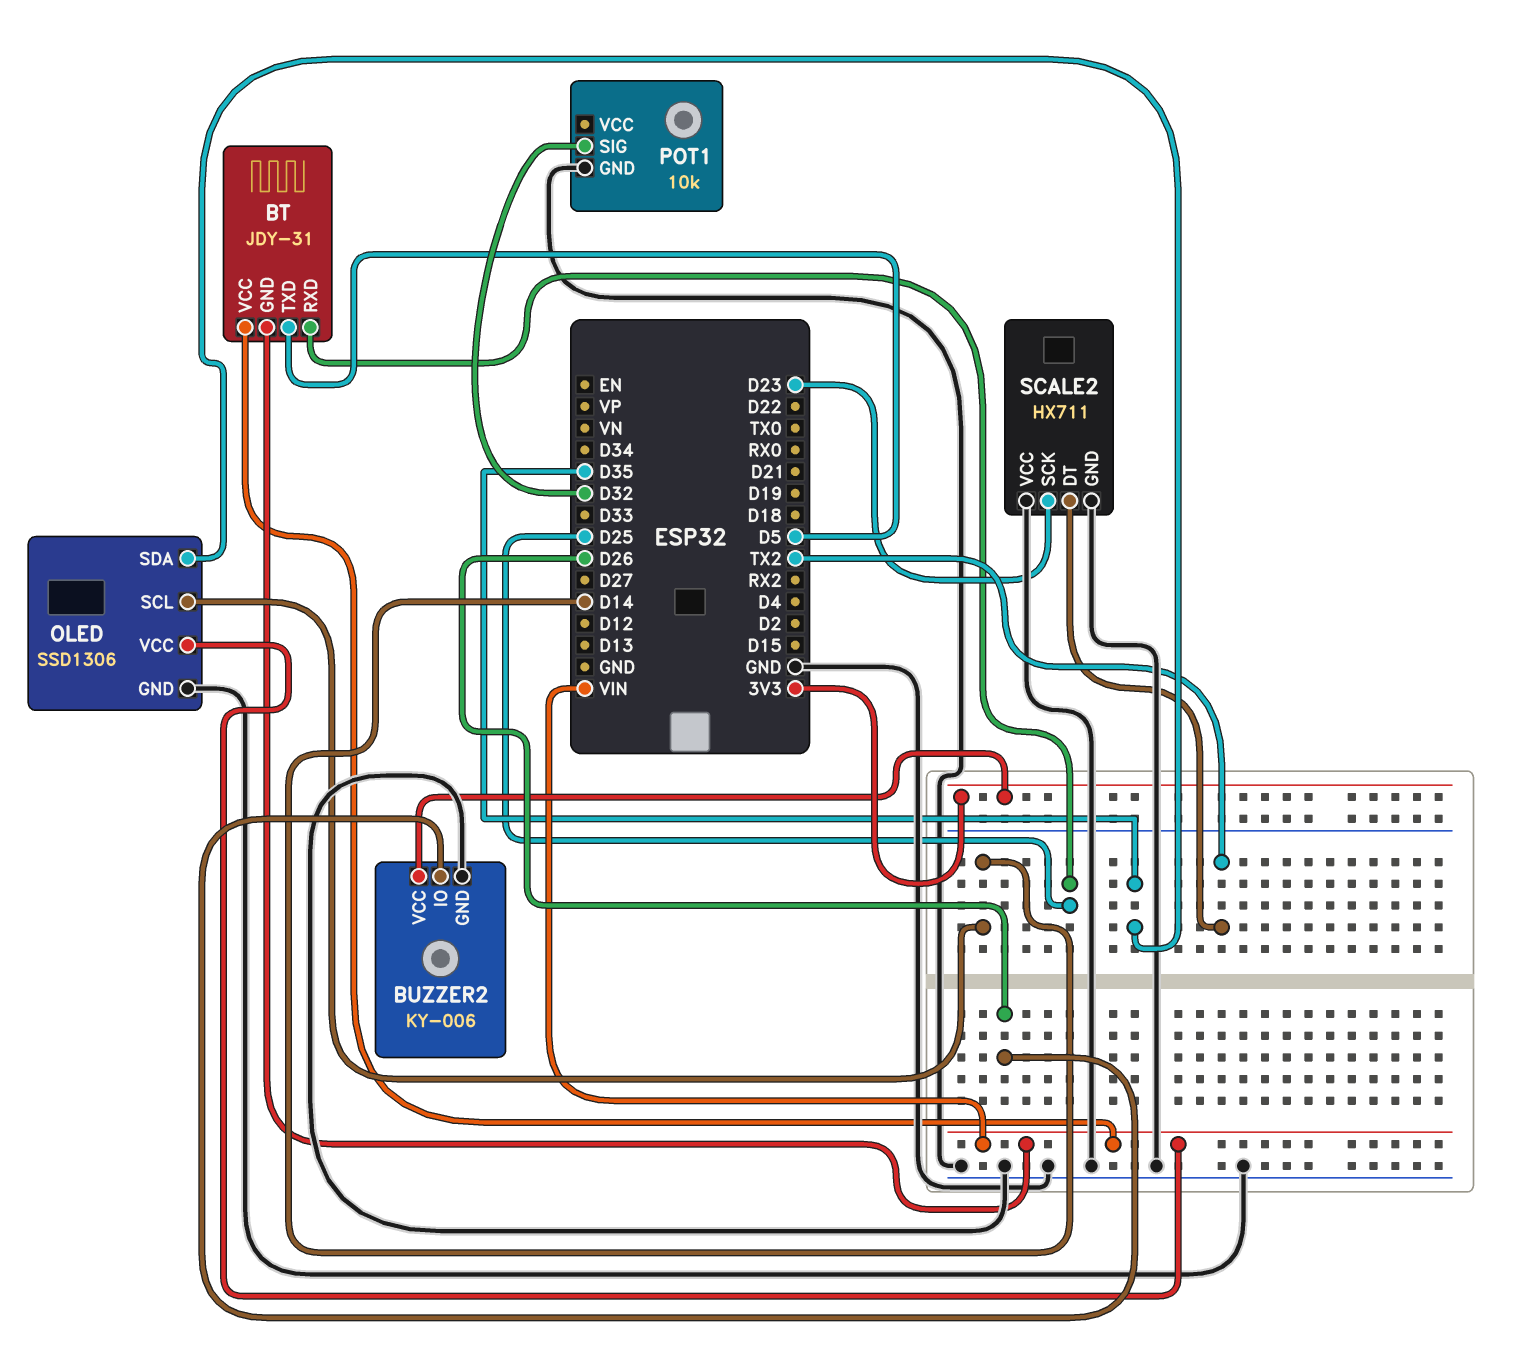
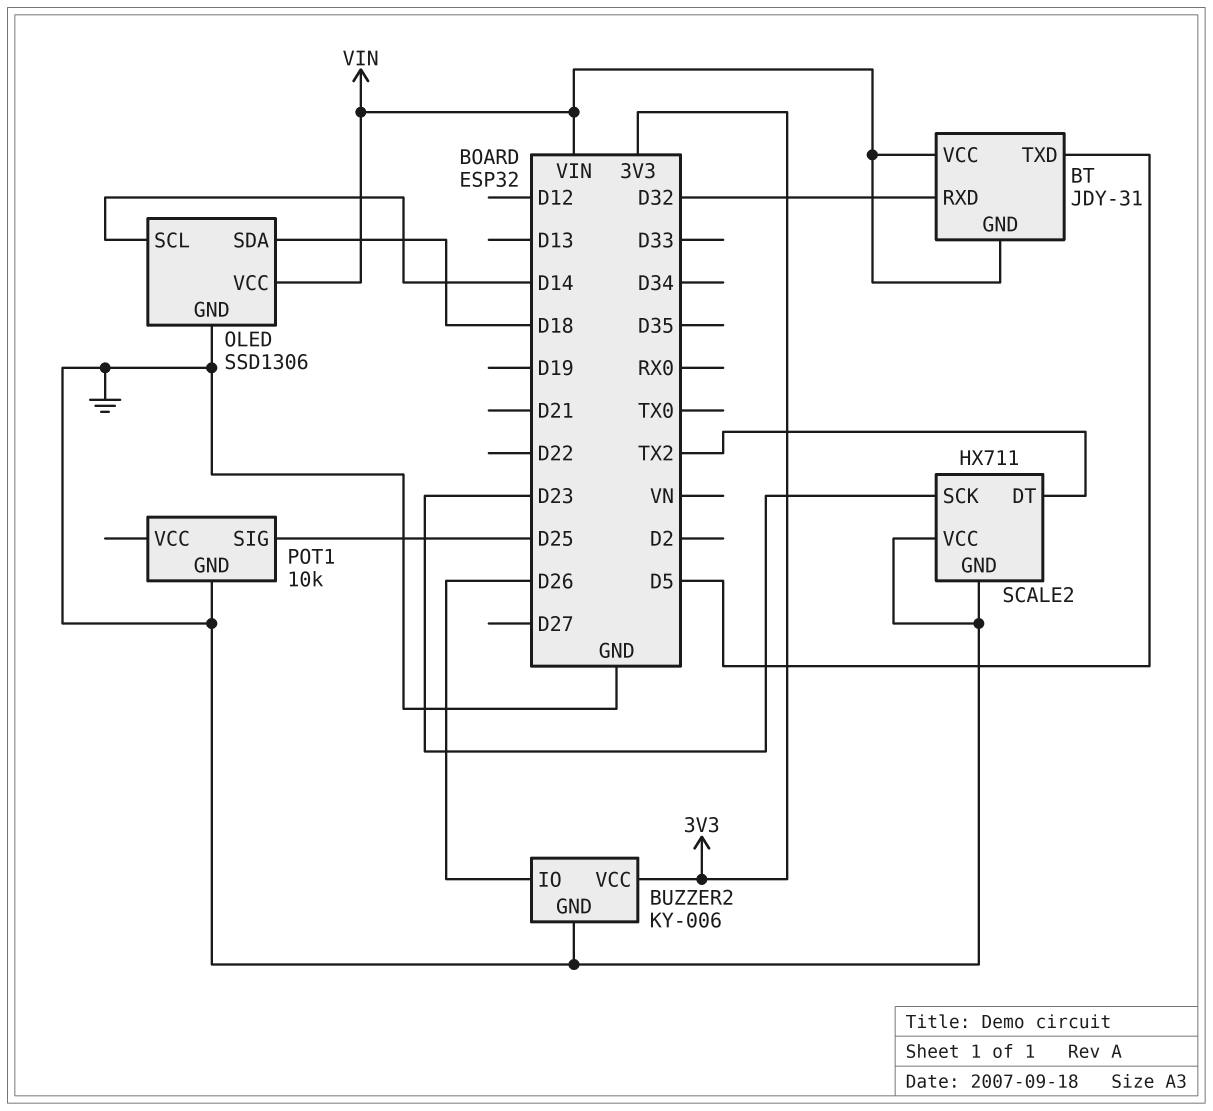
BT pin RXD: D25 -> D32
OLED pin SDA: D35 -> D18
POT1 pin SIG: D32 -> D25

